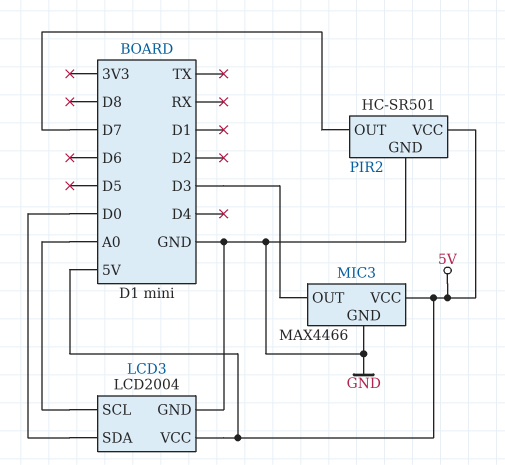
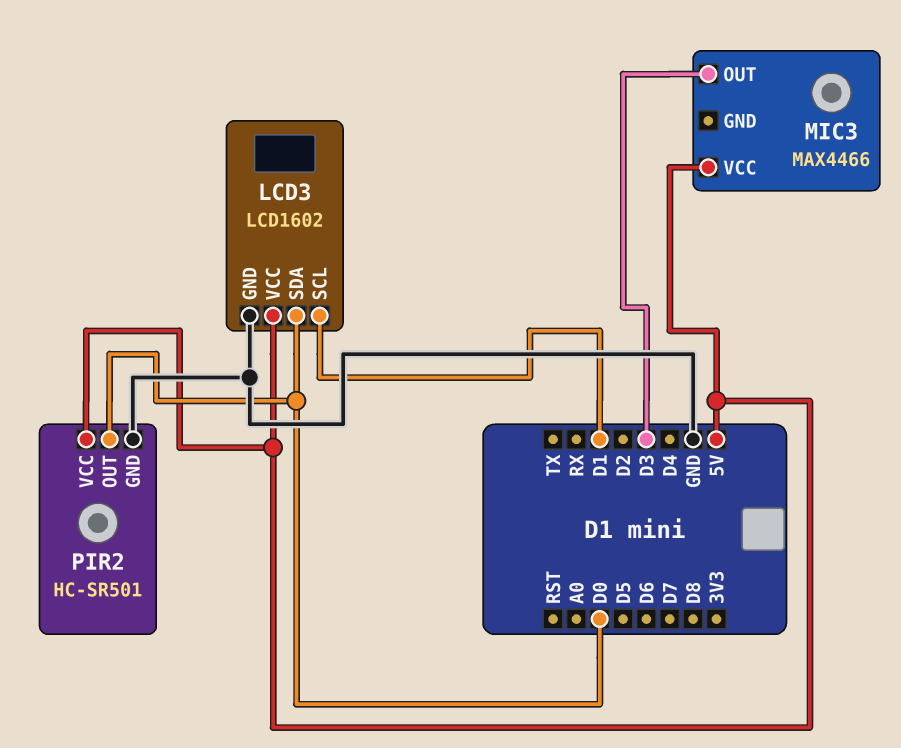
LCD3: LCD2004 -> LCD1602
LCD3 pin SCL: A0 -> D1
MIC3 pin GND: GND -> none
PIR2 pin OUT: D7 -> D0

